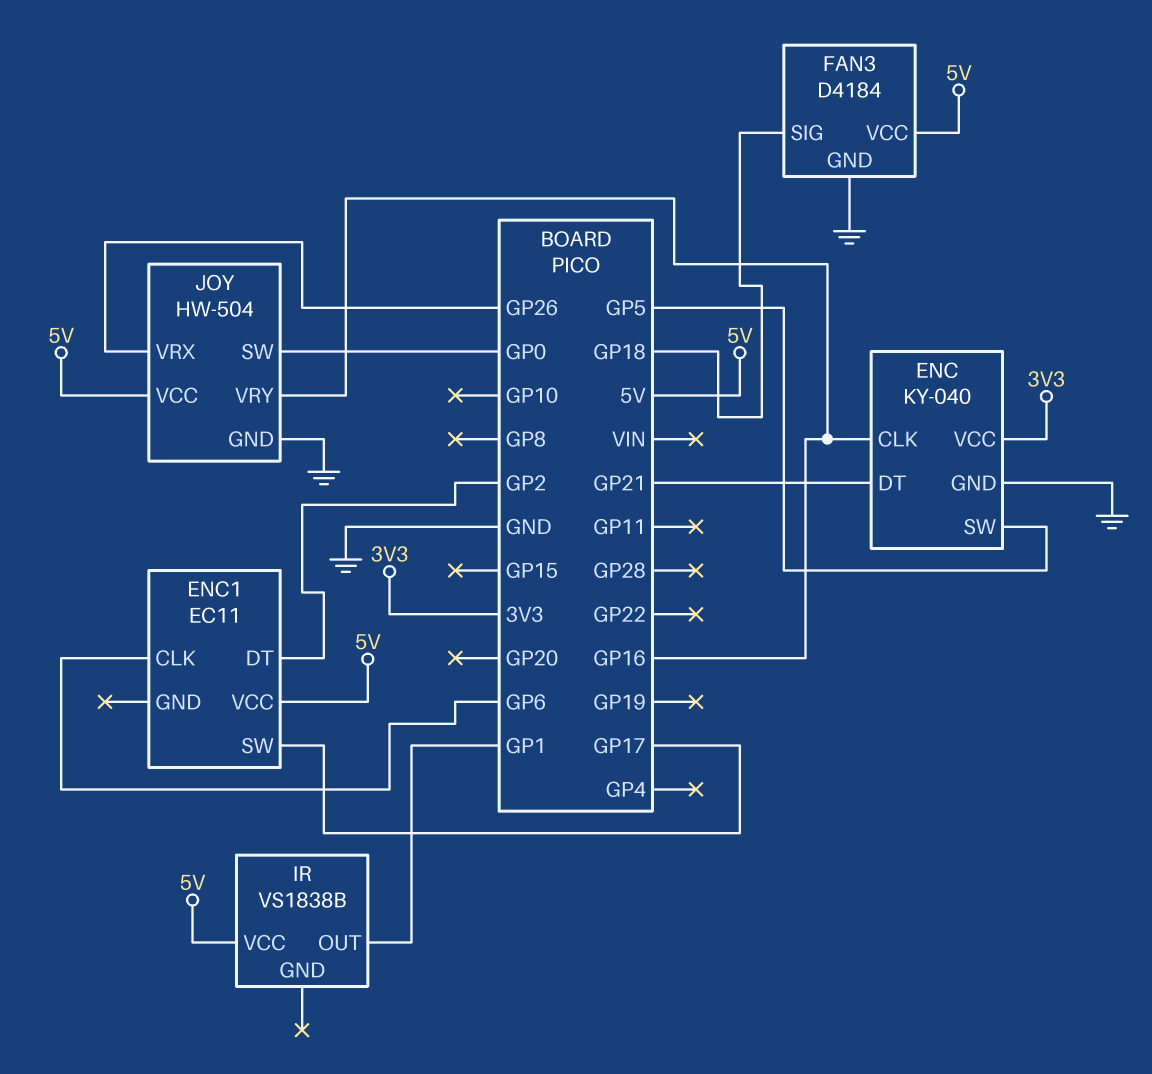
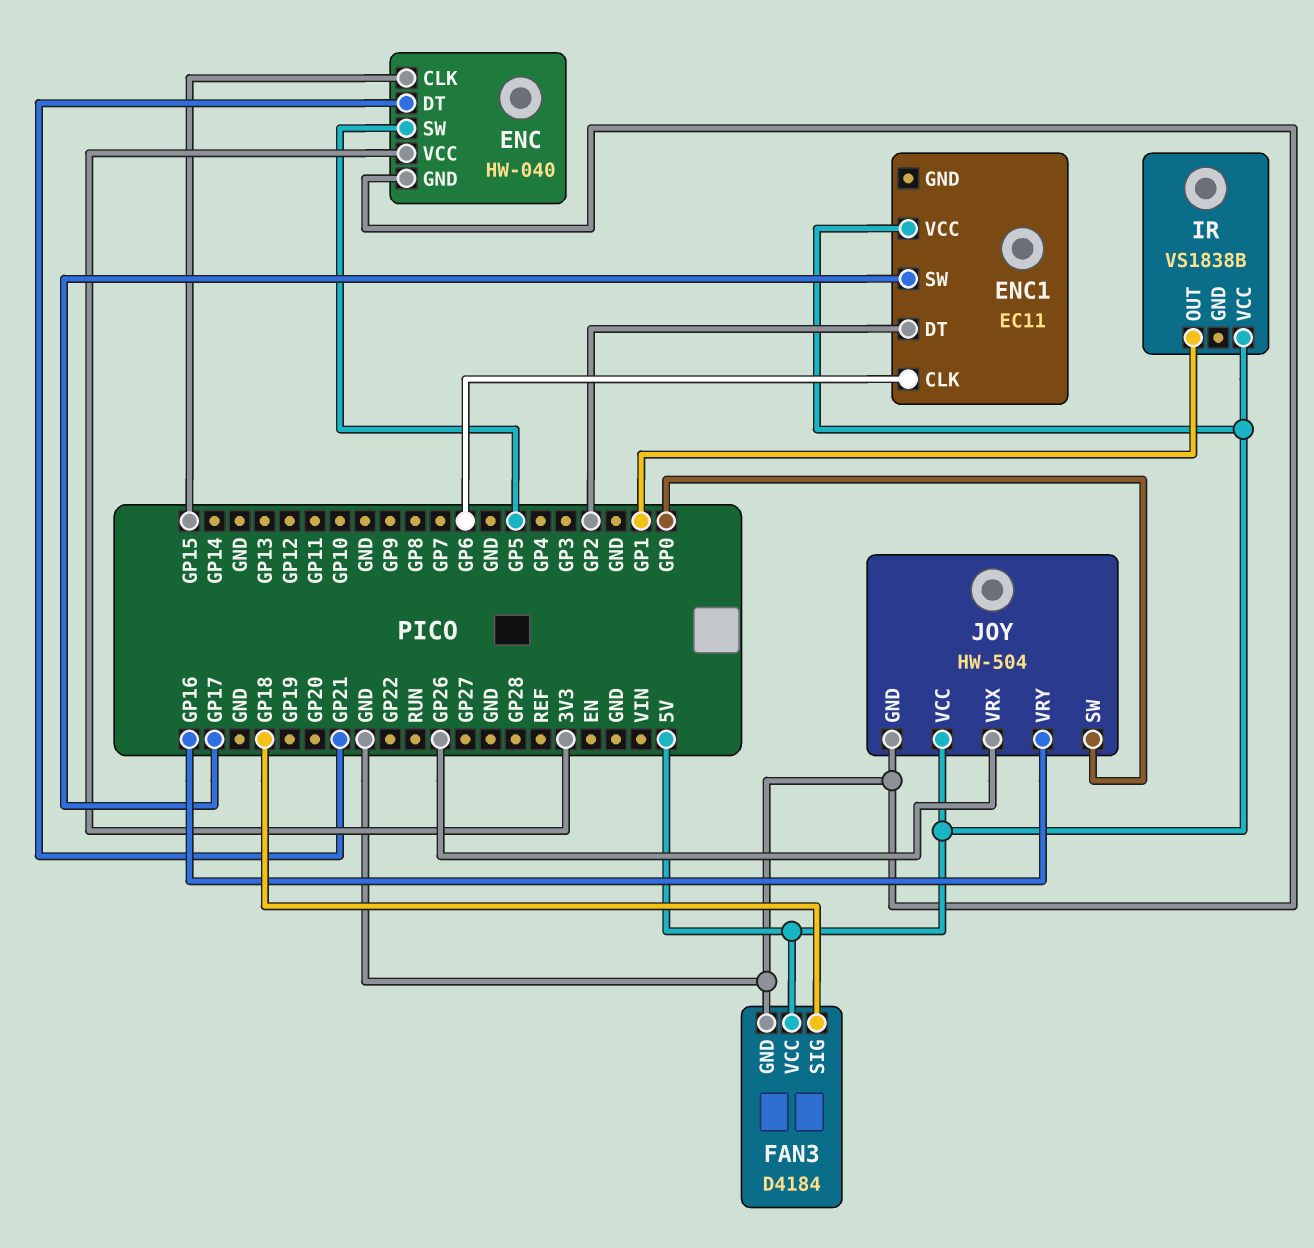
ENC: KY-040 -> HW-040
ENC pin CLK: GP16 -> GP15

